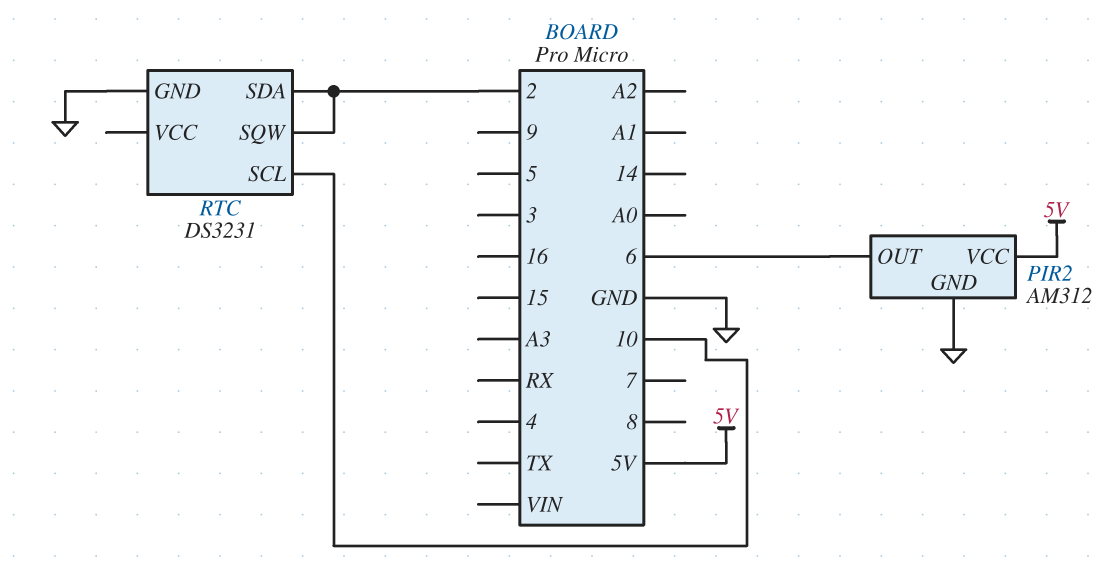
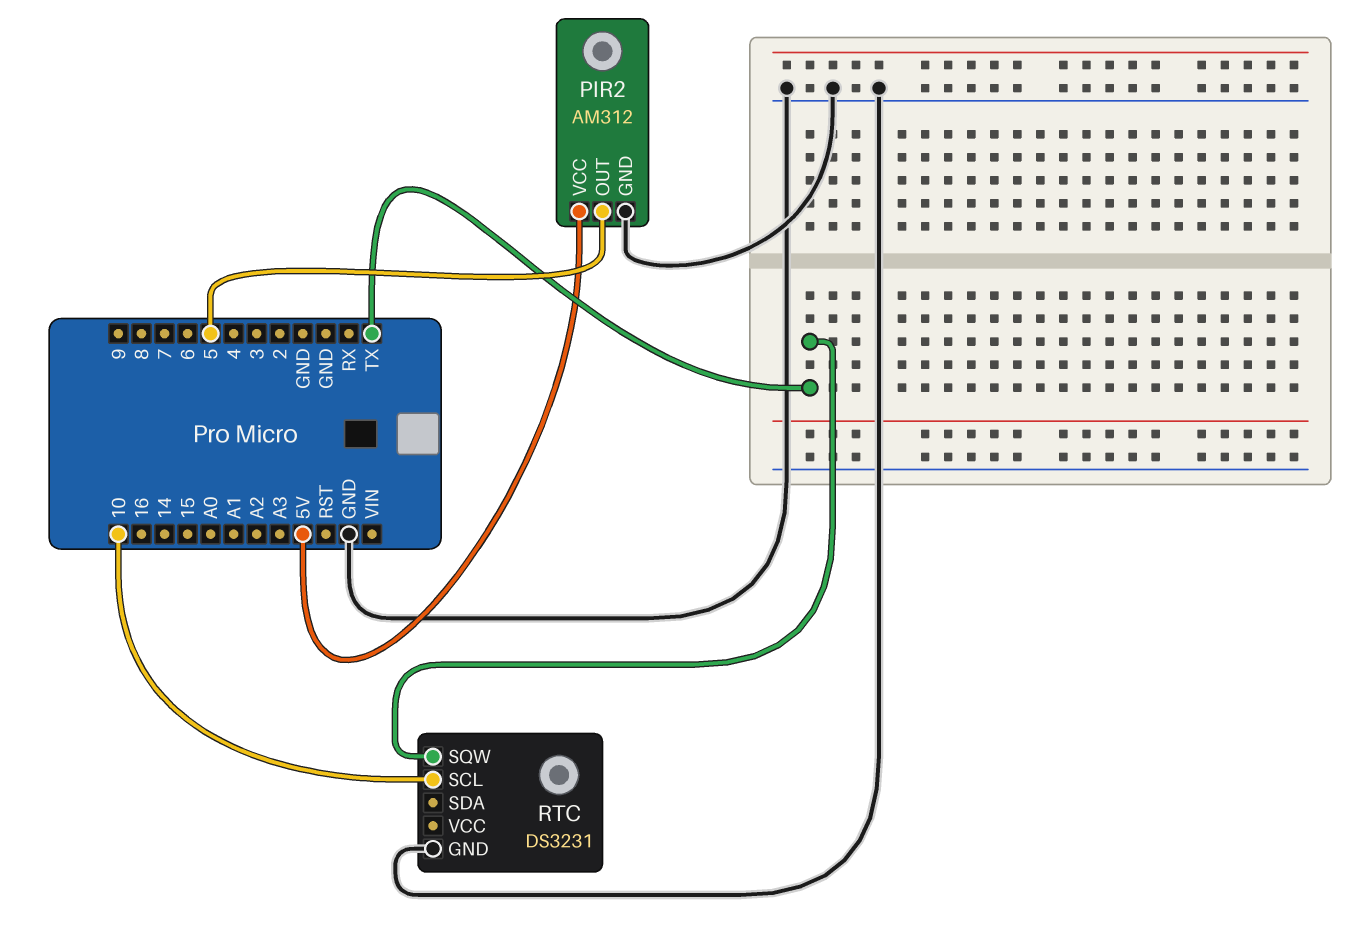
PIR2 pin OUT: 6 -> 5
RTC pin SDA: 2 -> none
RTC pin SQW: 2 -> TX

